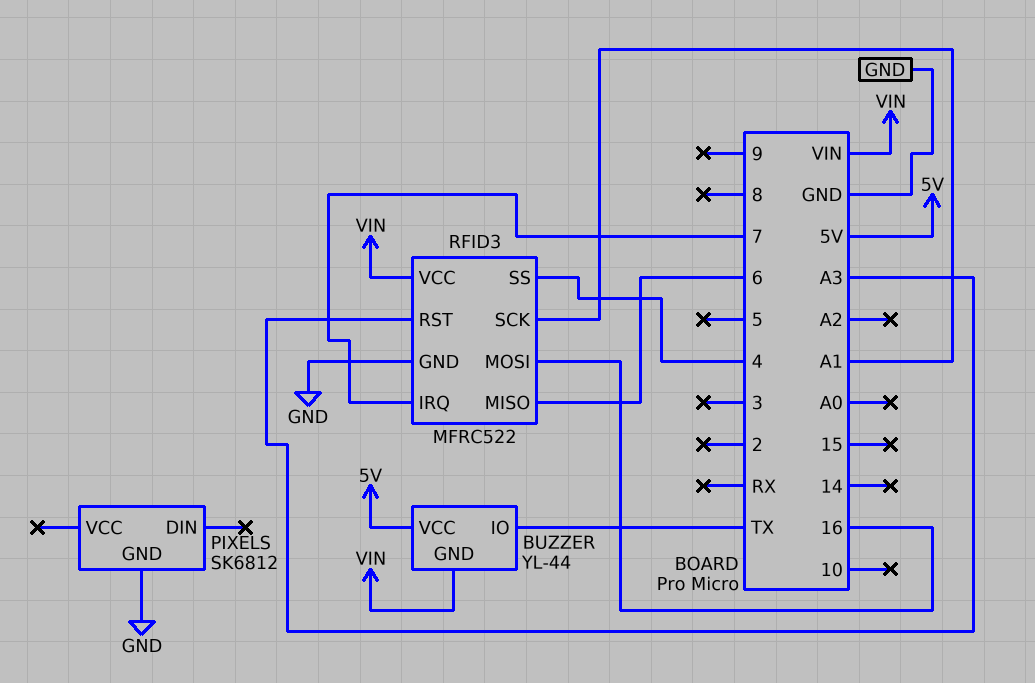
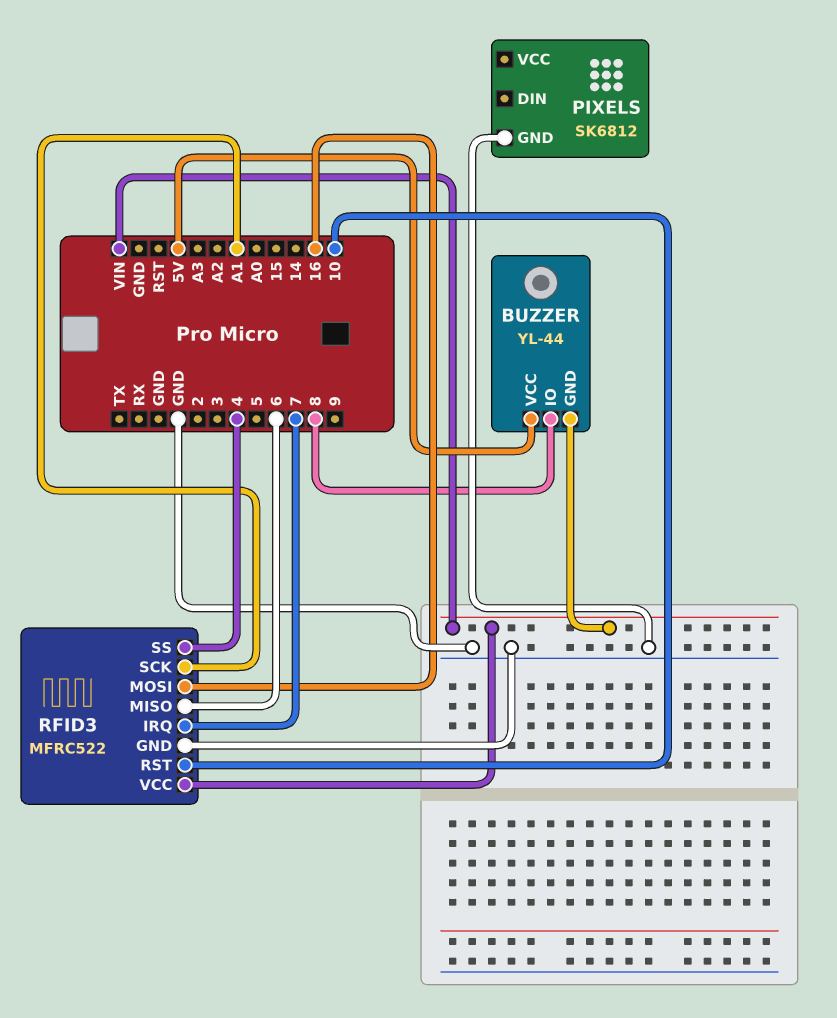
BUZZER pin IO: TX -> 8
RFID3 pin RST: A3 -> 10

